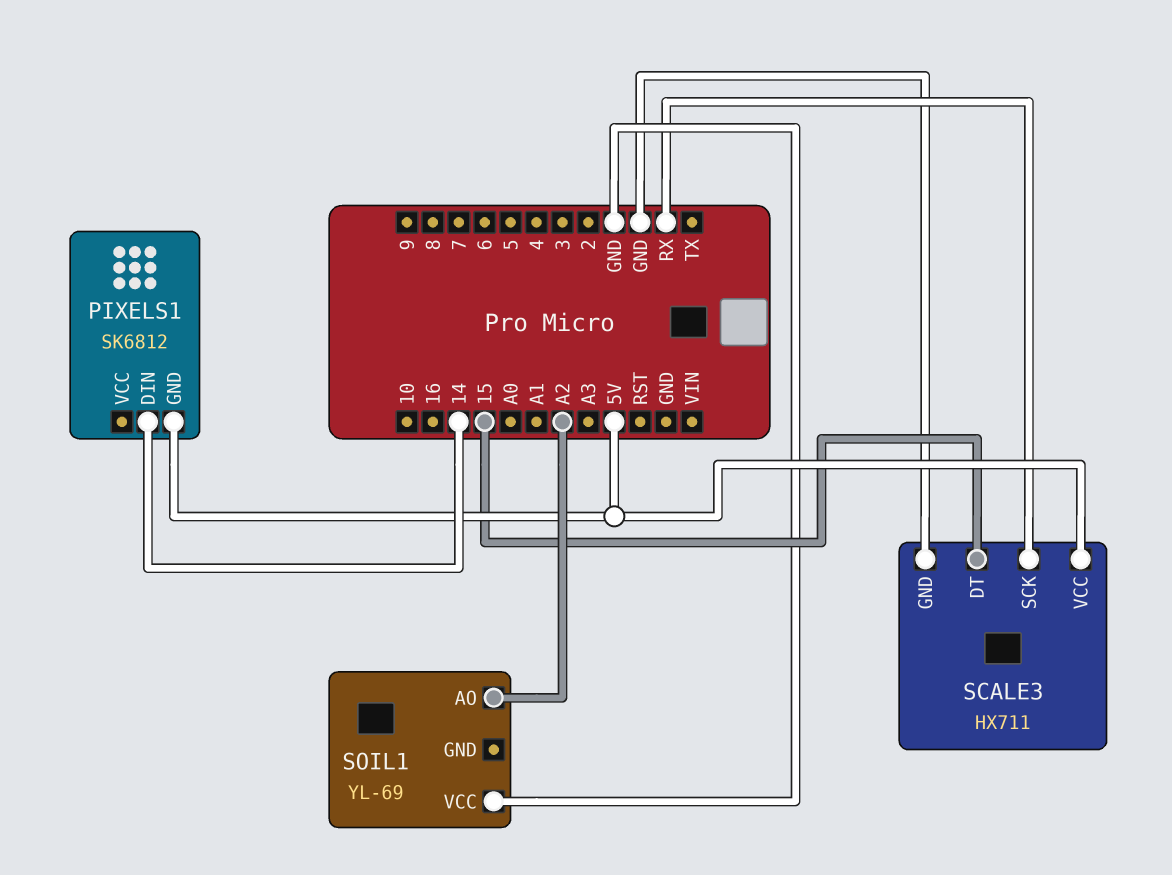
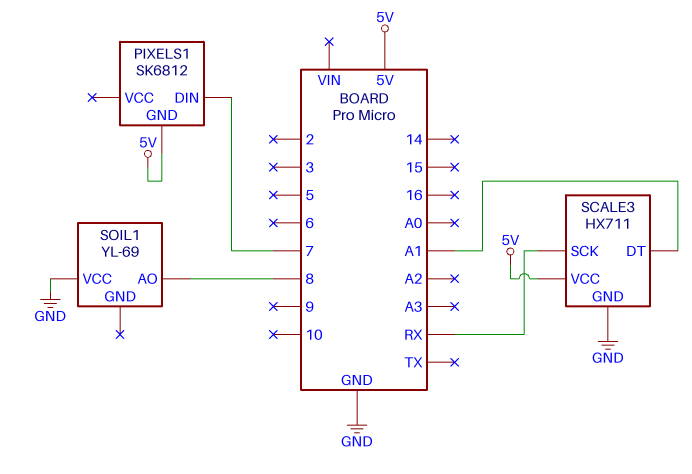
PIXELS1 pin DIN: 14 -> 7
SCALE3 pin DT: 15 -> A1
SOIL1 pin AO: A2 -> 8

